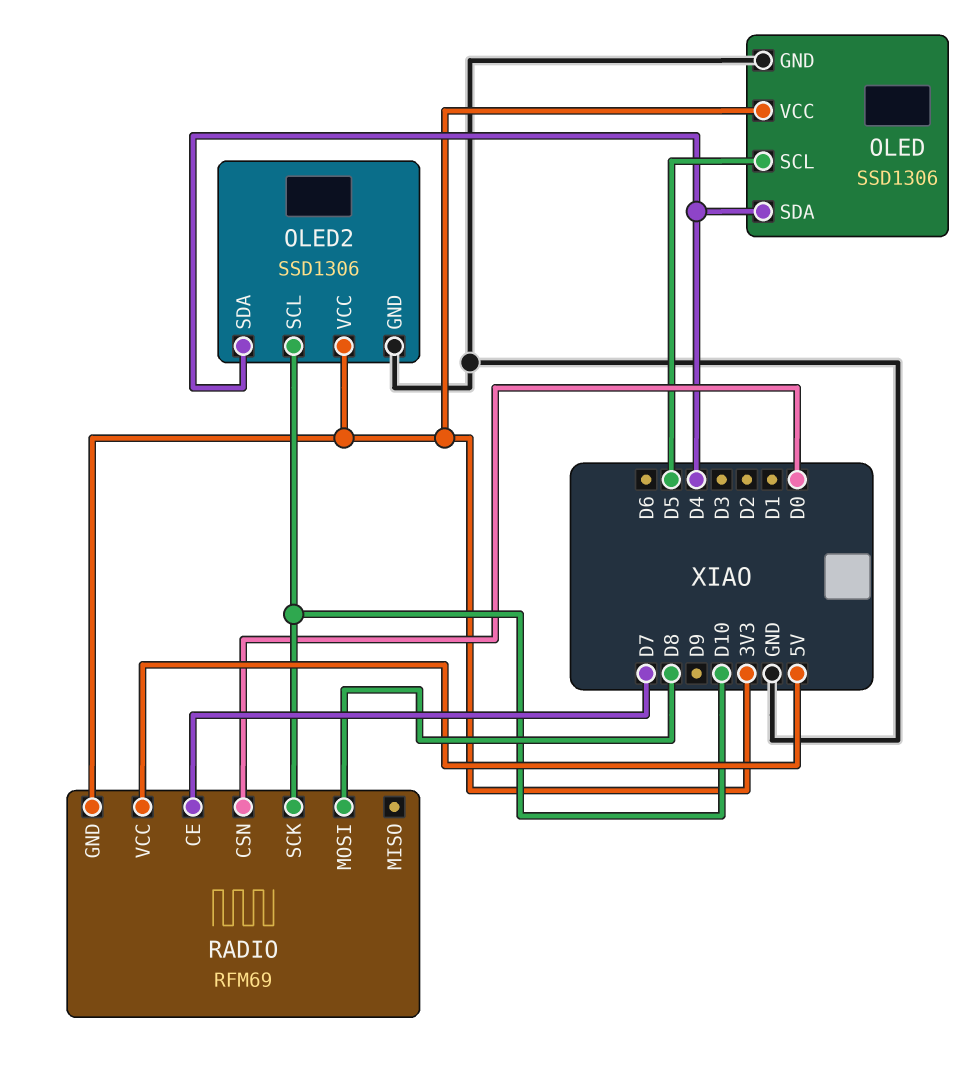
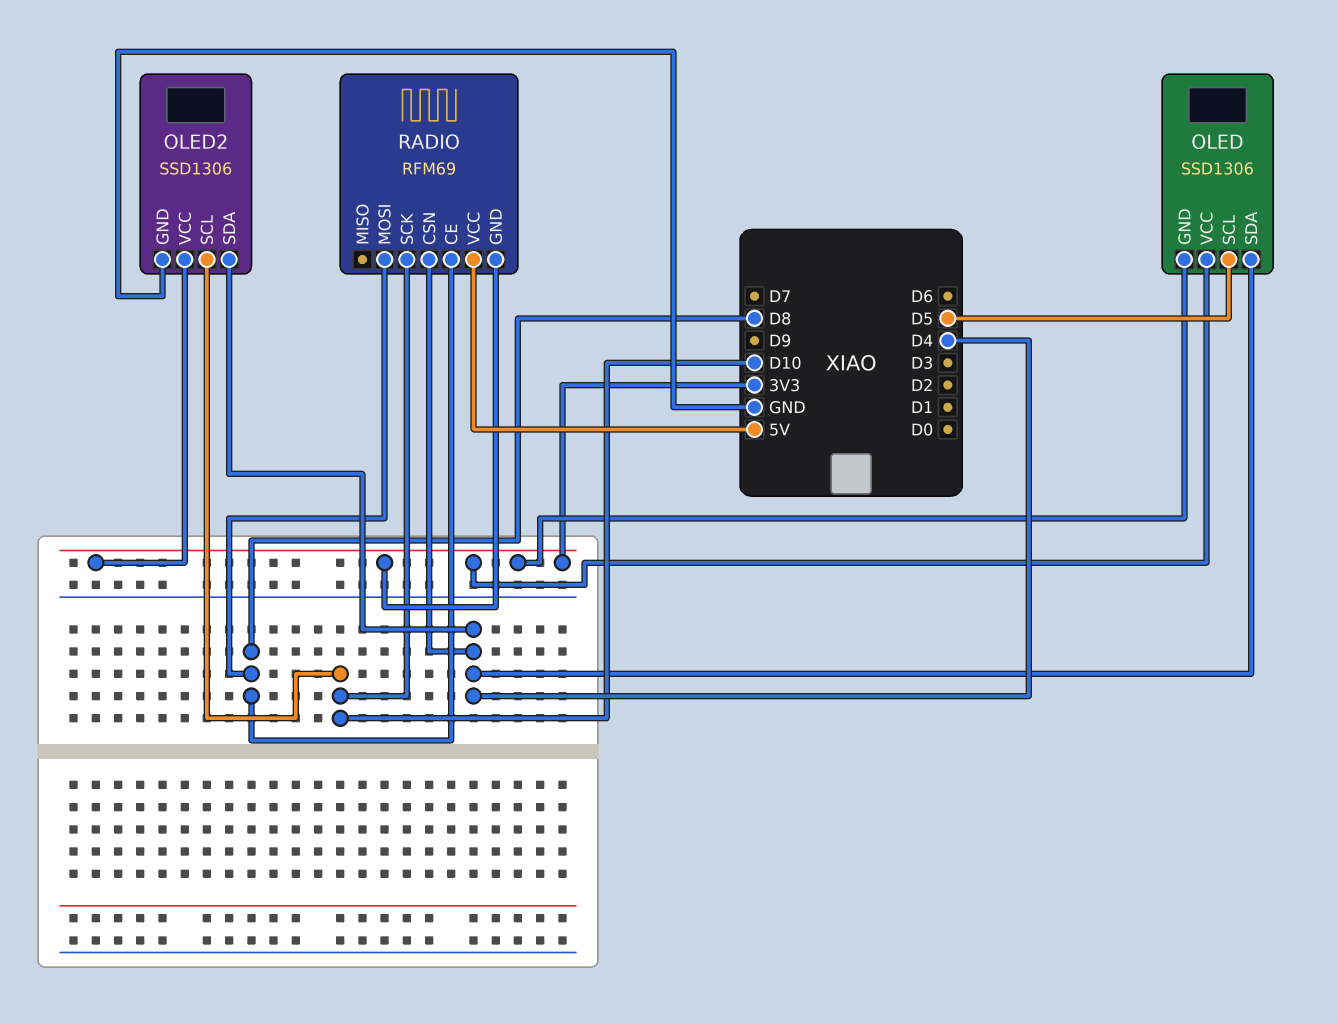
OLED pin GND: GND -> 3V3
RADIO pin CE: D7 -> D8
RADIO pin CSN: D0 -> D4

